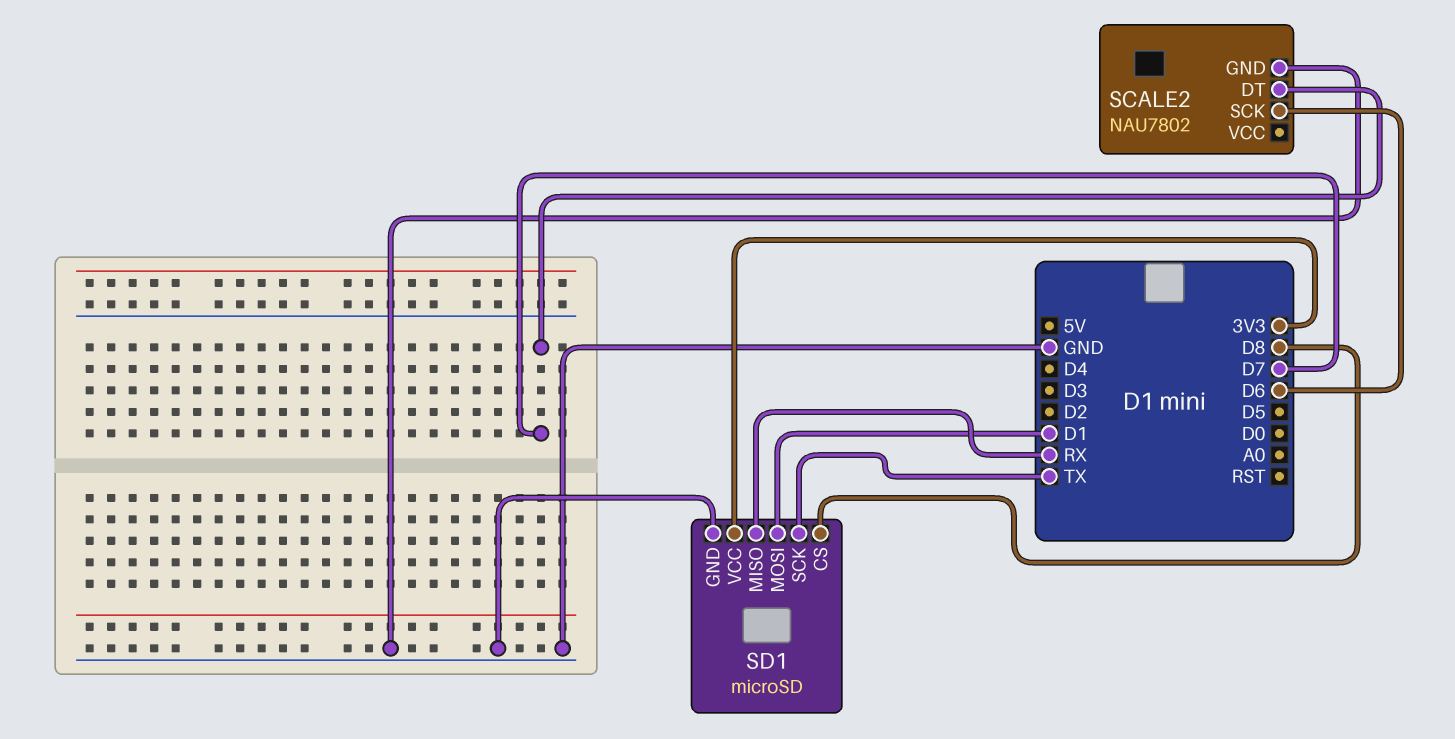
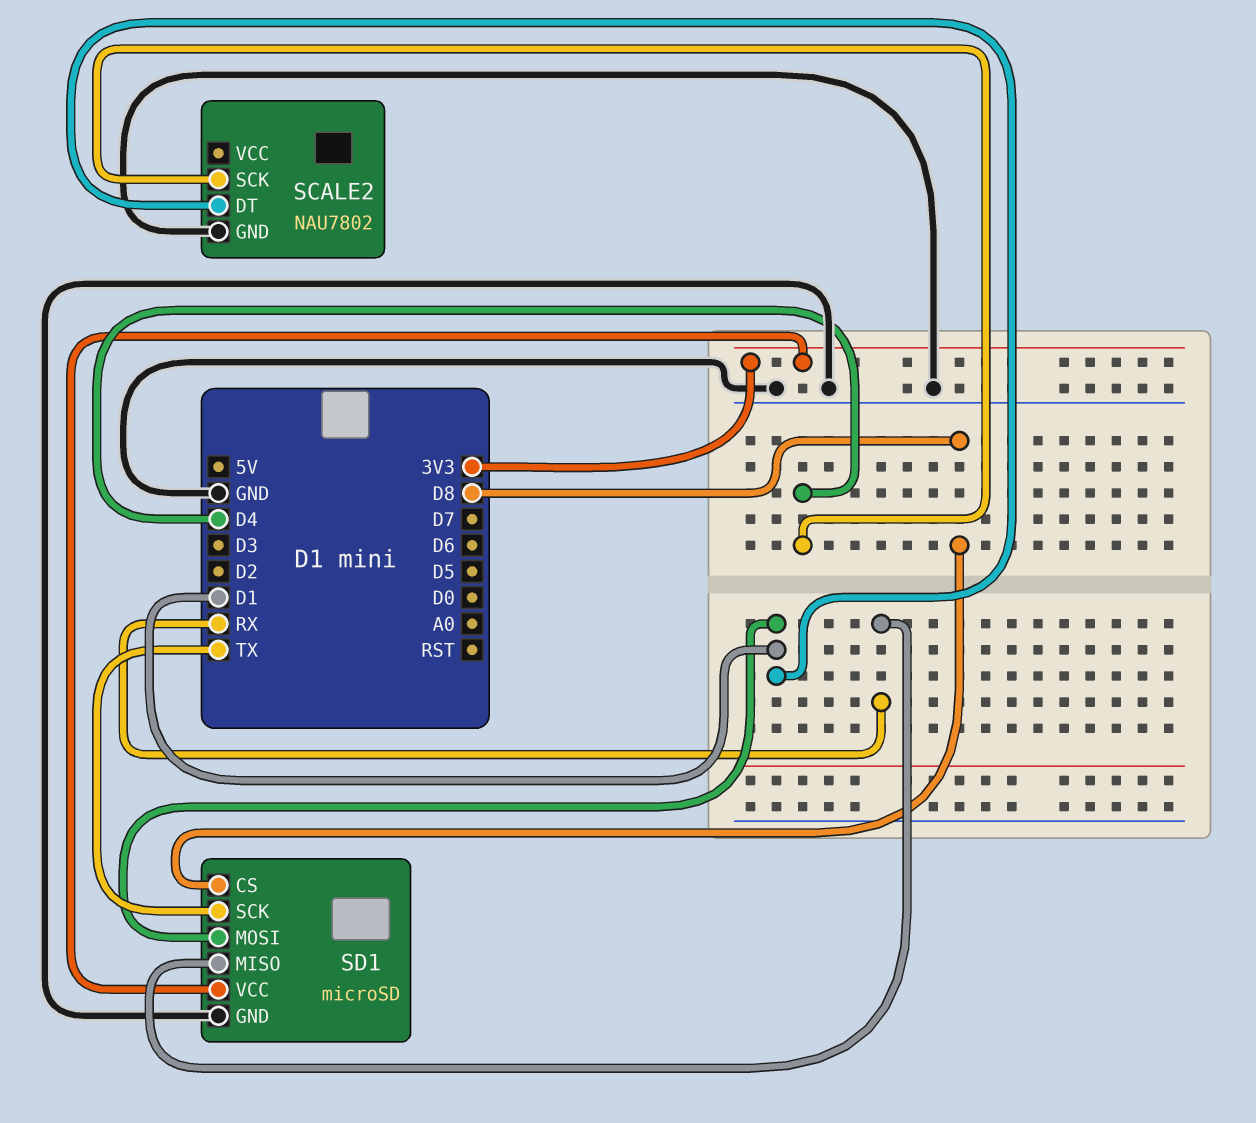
SCALE2 pin DT: D7 -> D1
SCALE2 pin SCK: D6 -> D4

